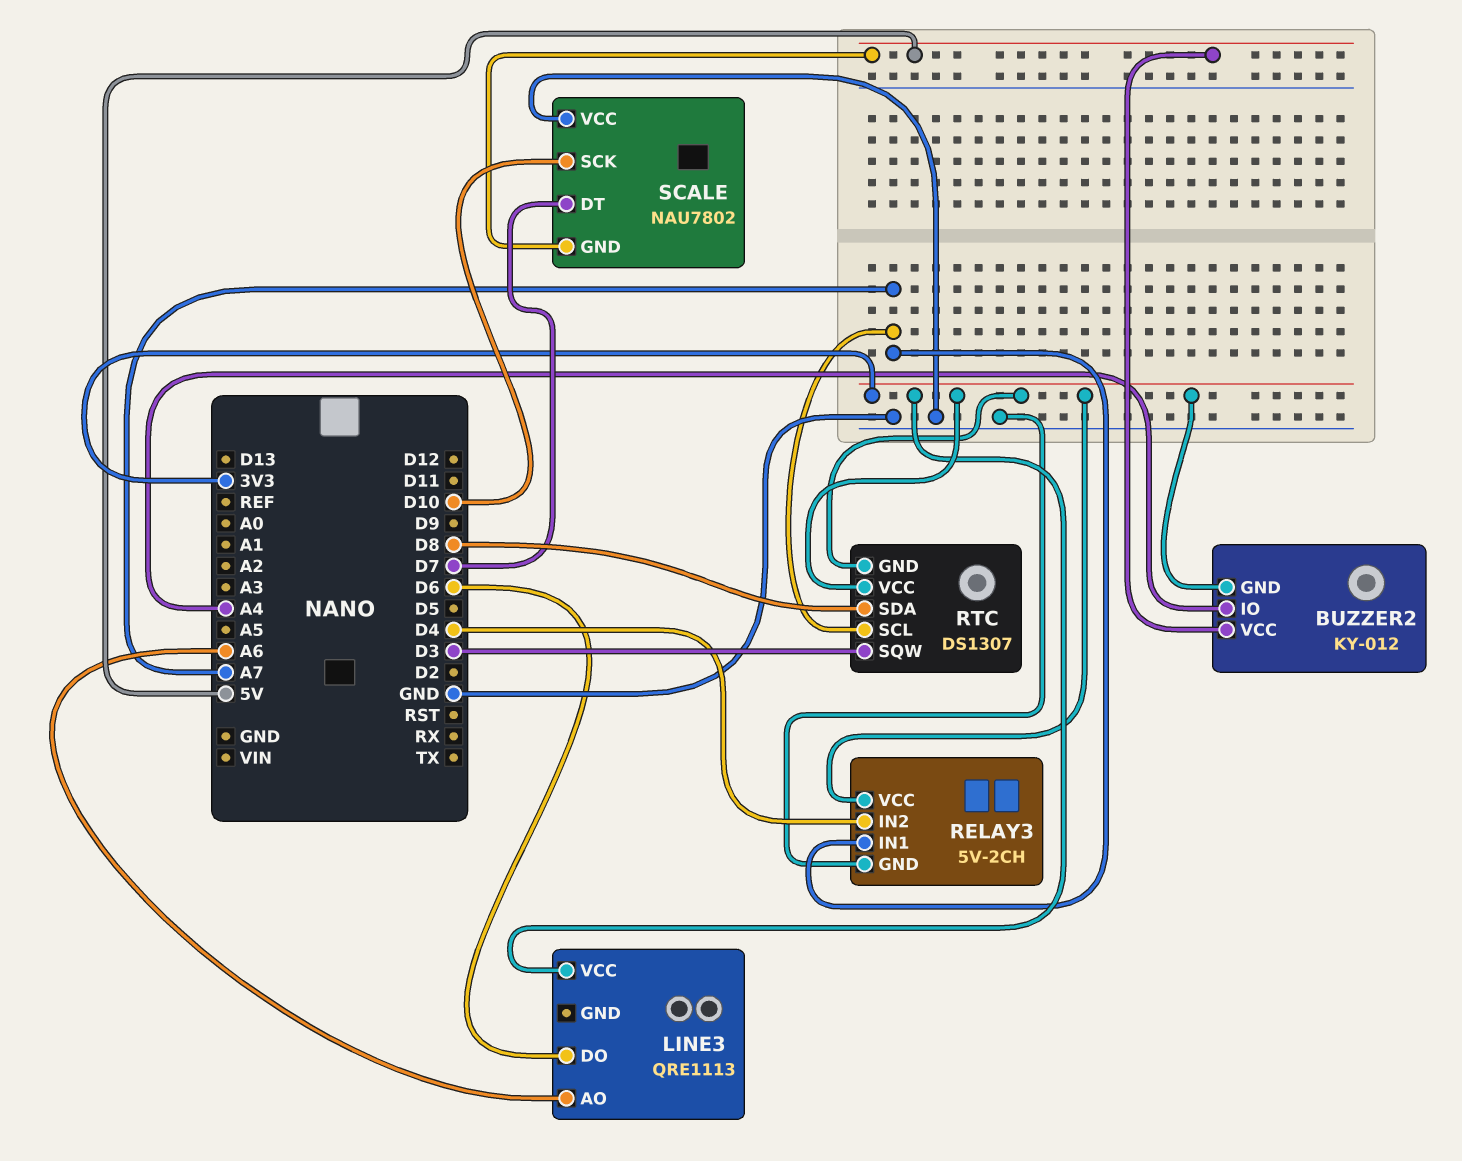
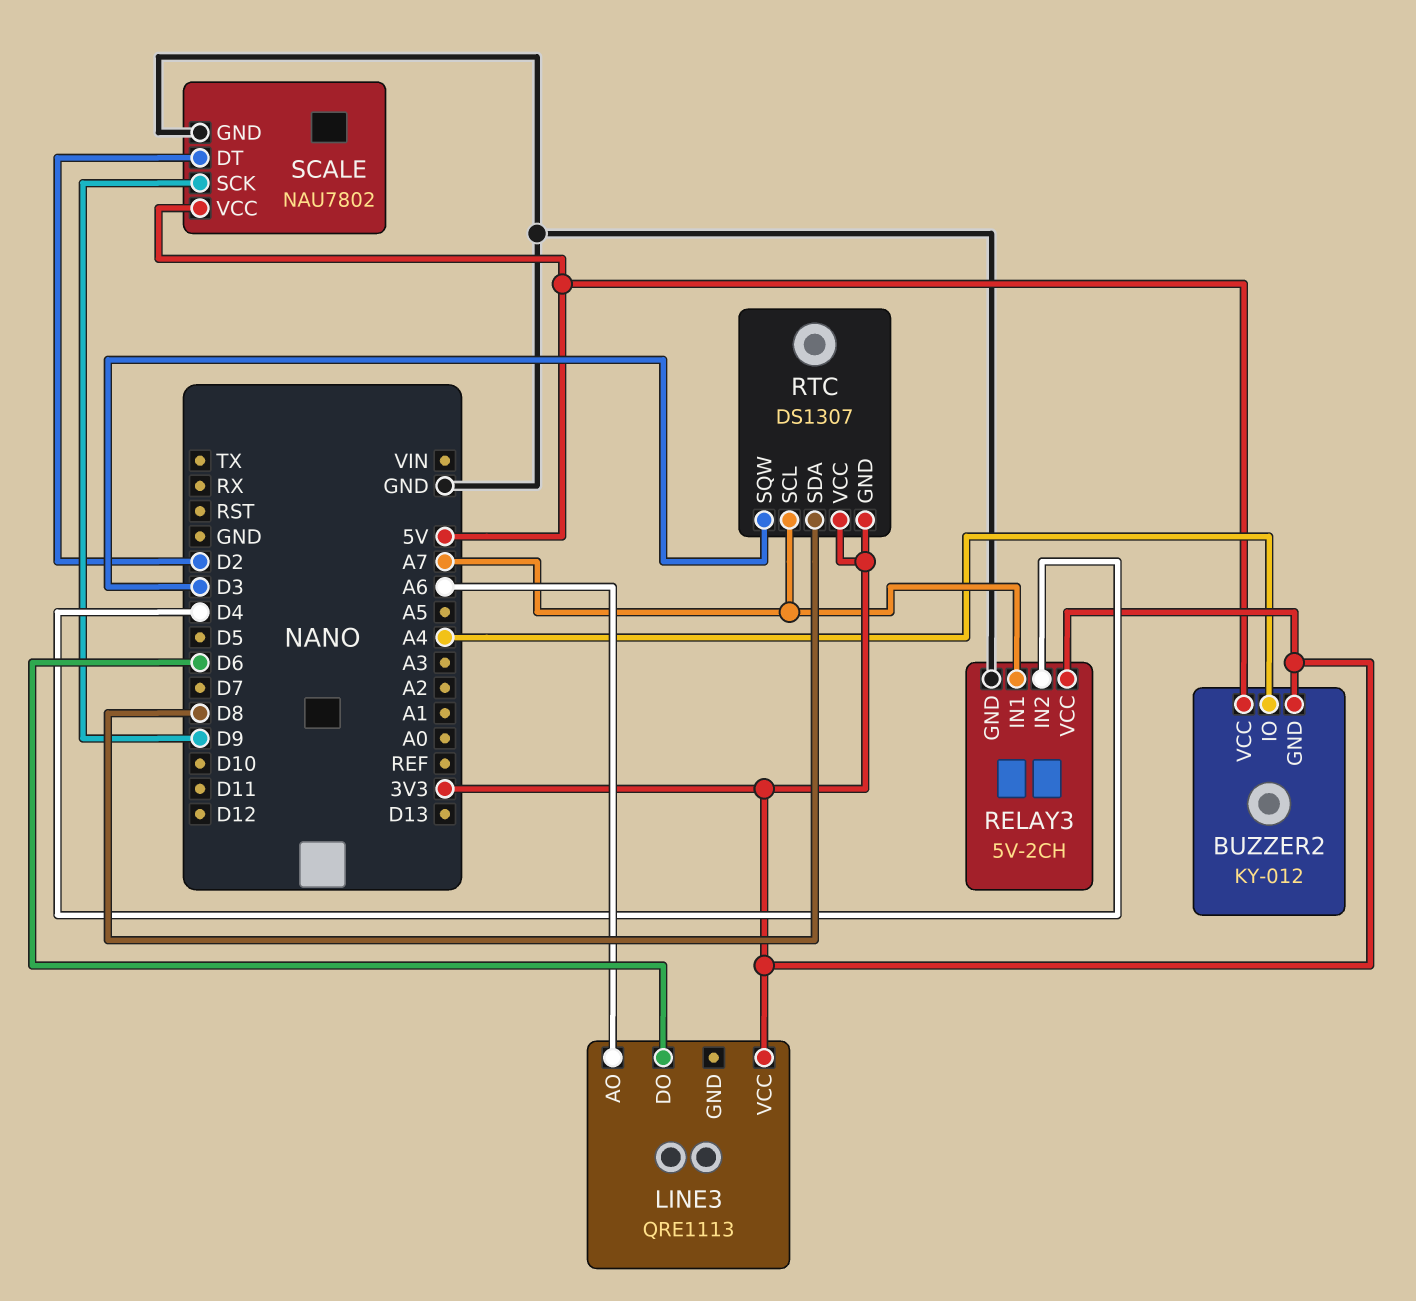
SCALE pin DT: D7 -> D2
SCALE pin GND: 5V -> GND
SCALE pin SCK: D10 -> D9
SCALE pin VCC: GND -> 5V

